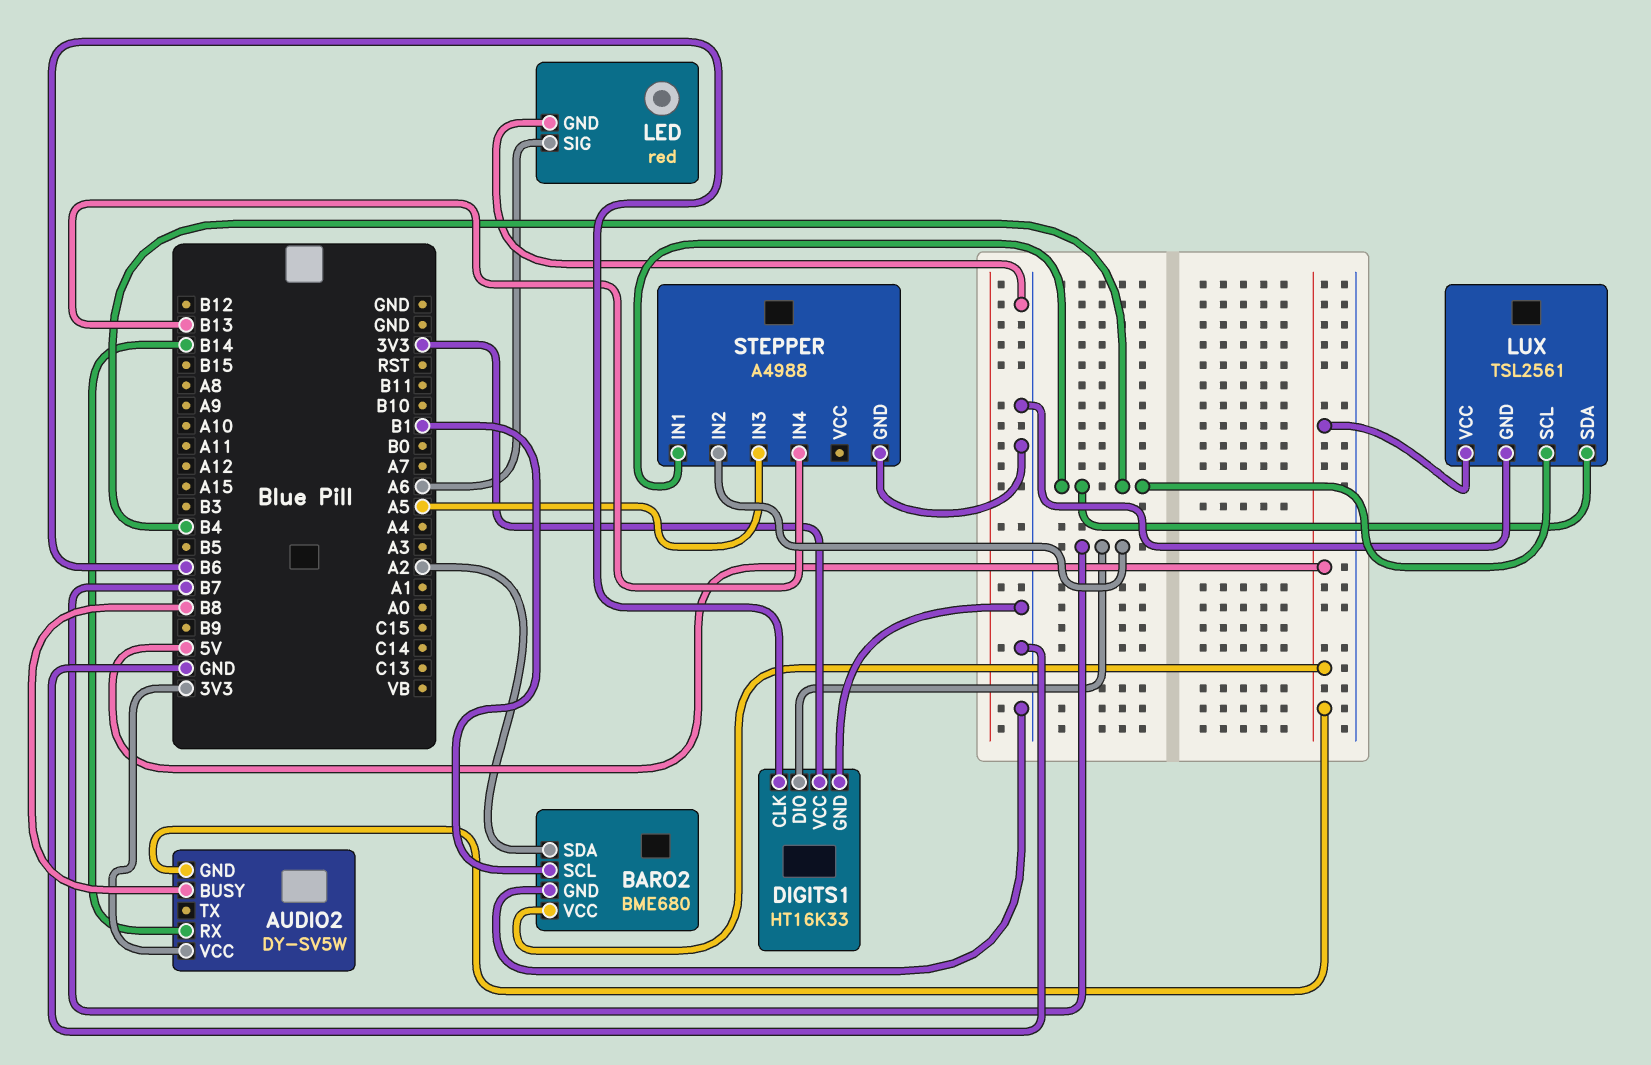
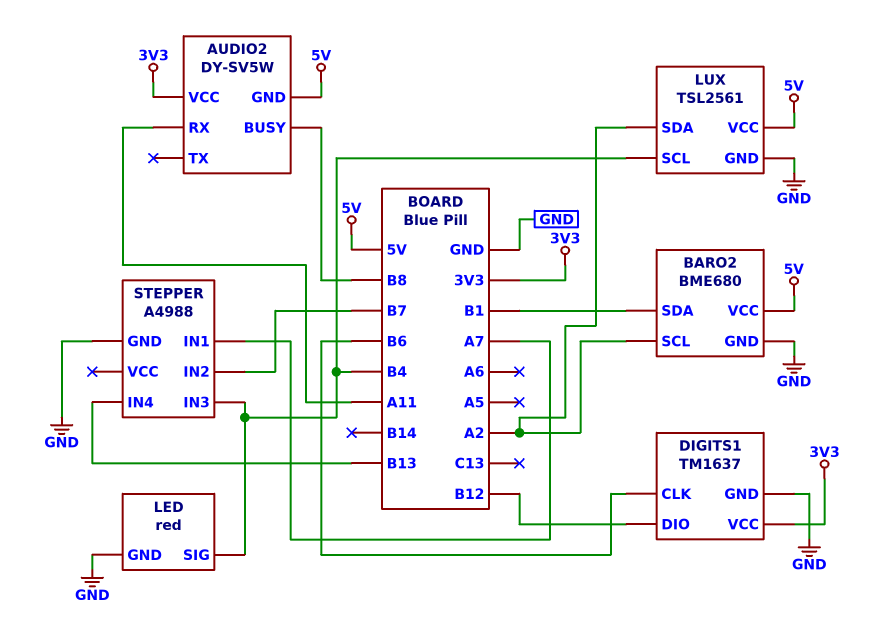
AUDIO2 pin RX: B14 -> A11
BARO2 pin SCL: B1 -> A2
BARO2 pin SDA: A2 -> B1
DIGITS1: HT16K33 -> TM1637
DIGITS1 pin DIO: B7 -> B12
LED pin SIG: A6 -> B4
LUX pin SDA: B4 -> A2
STEPPER pin IN1: B4 -> A7
STEPPER pin IN3: A5 -> B4

